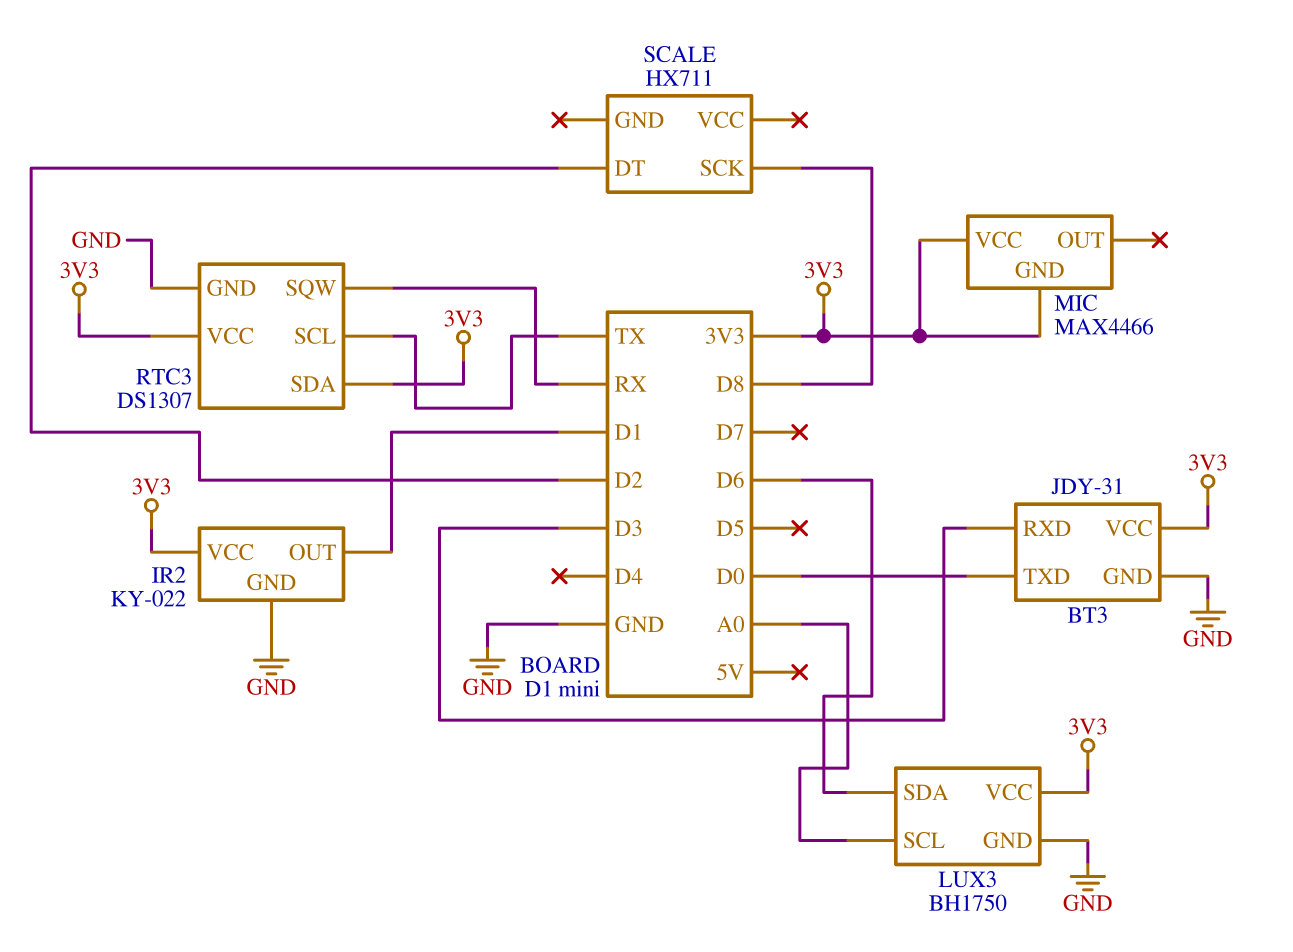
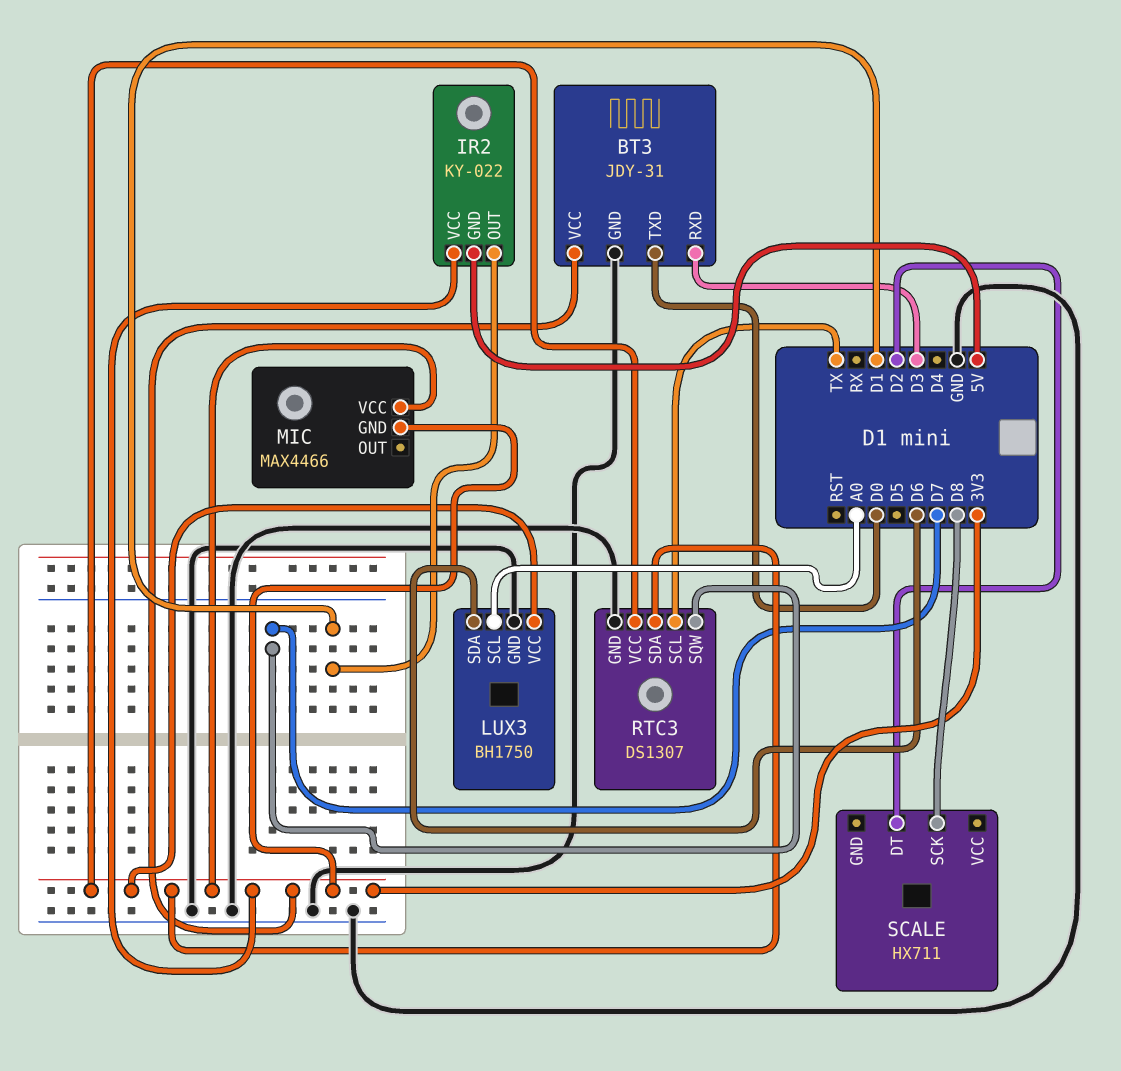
IR2 pin GND: GND -> 5V
RTC3 pin SQW: RX -> D7

